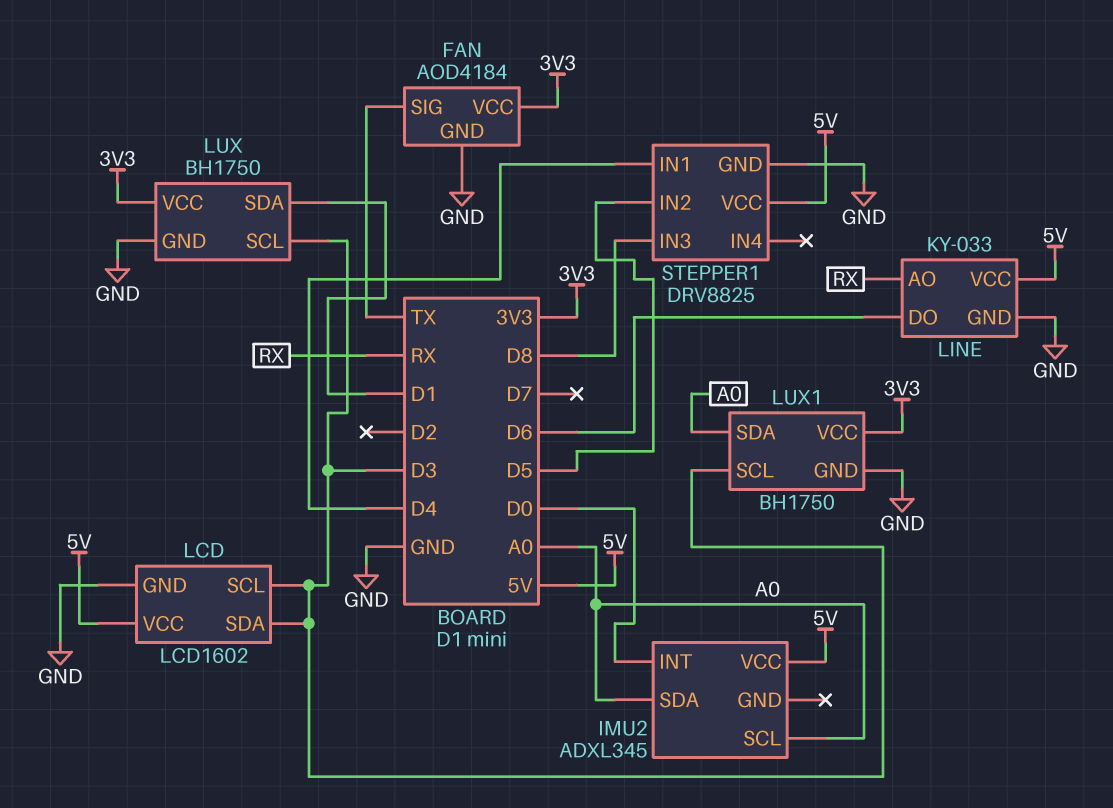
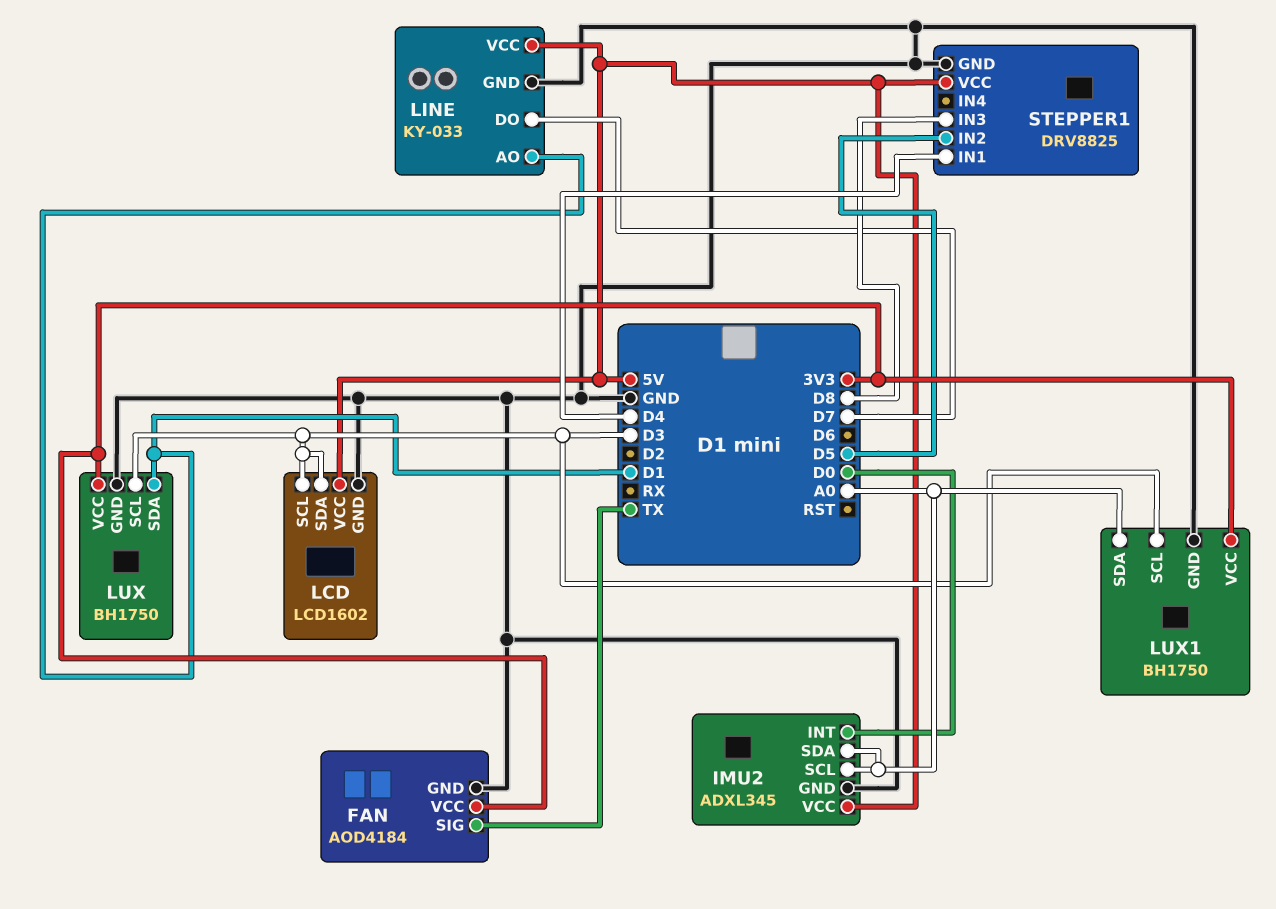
IMU2 pin GND: none -> GND
LINE pin AO: RX -> D1
LINE pin DO: D6 -> D7

